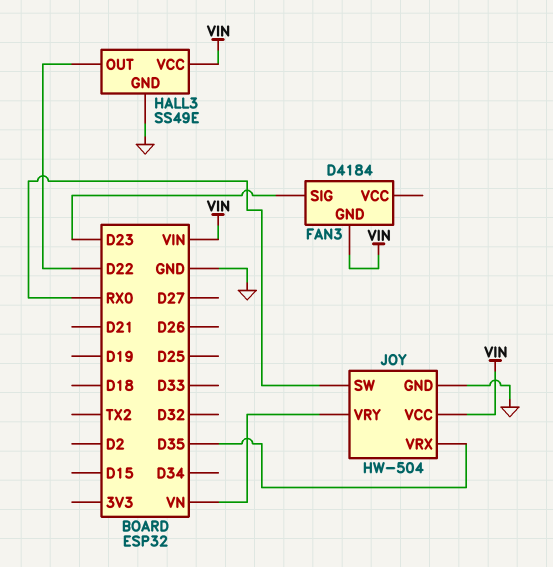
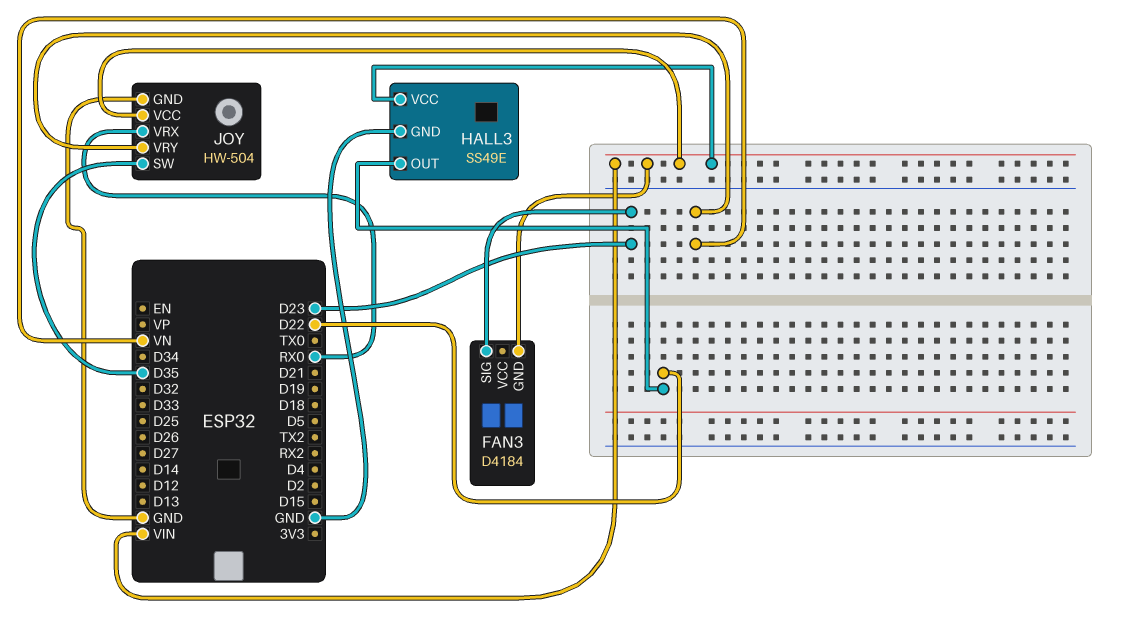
JOY pin SW: RX0 -> D35
JOY pin VRX: D35 -> RX0

